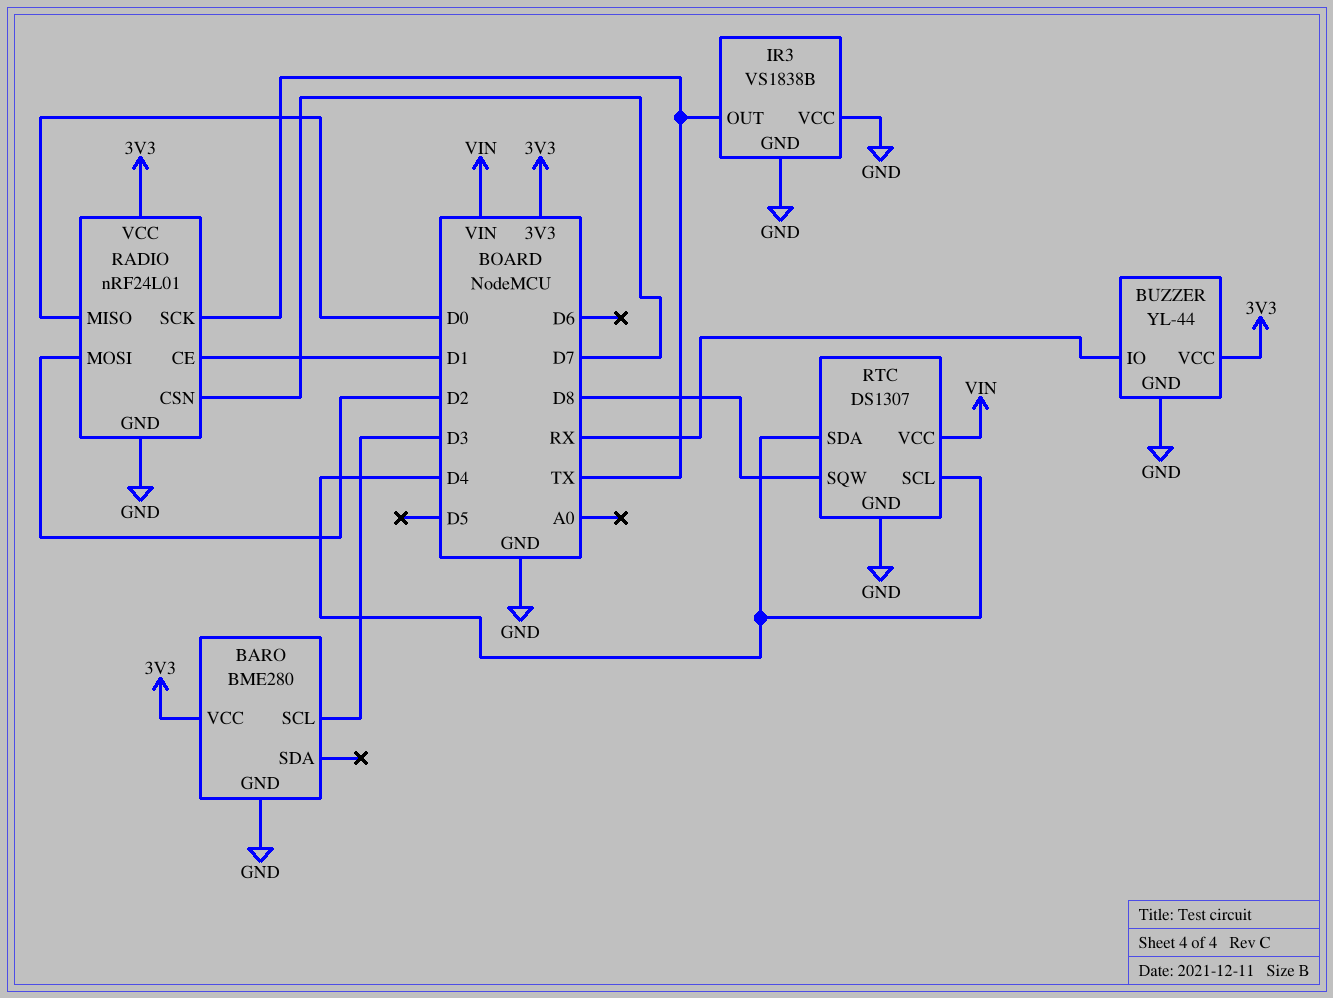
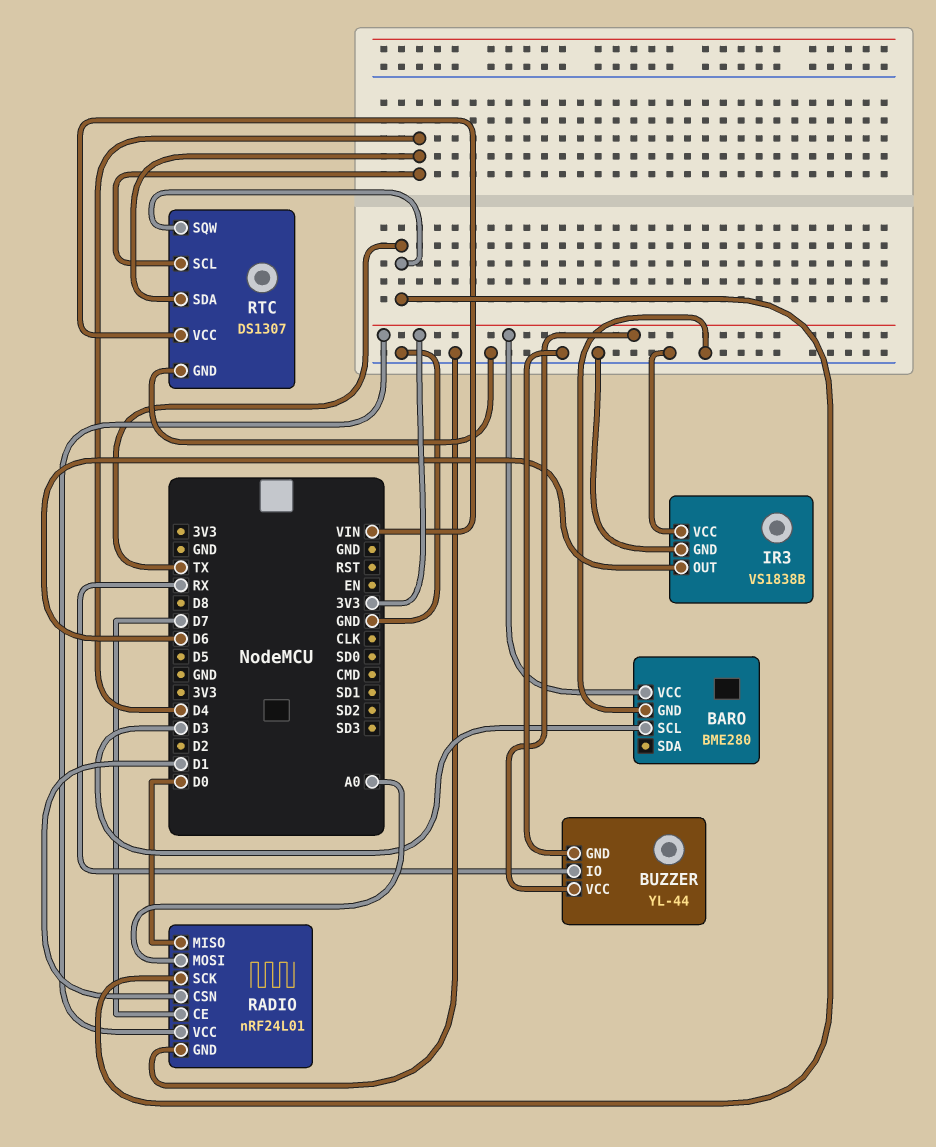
IR3 pin OUT: TX -> D6
RADIO pin CE: D1 -> D7
RADIO pin CSN: D7 -> D1
RADIO pin MOSI: D2 -> A0
RTC pin SQW: D8 -> TX

